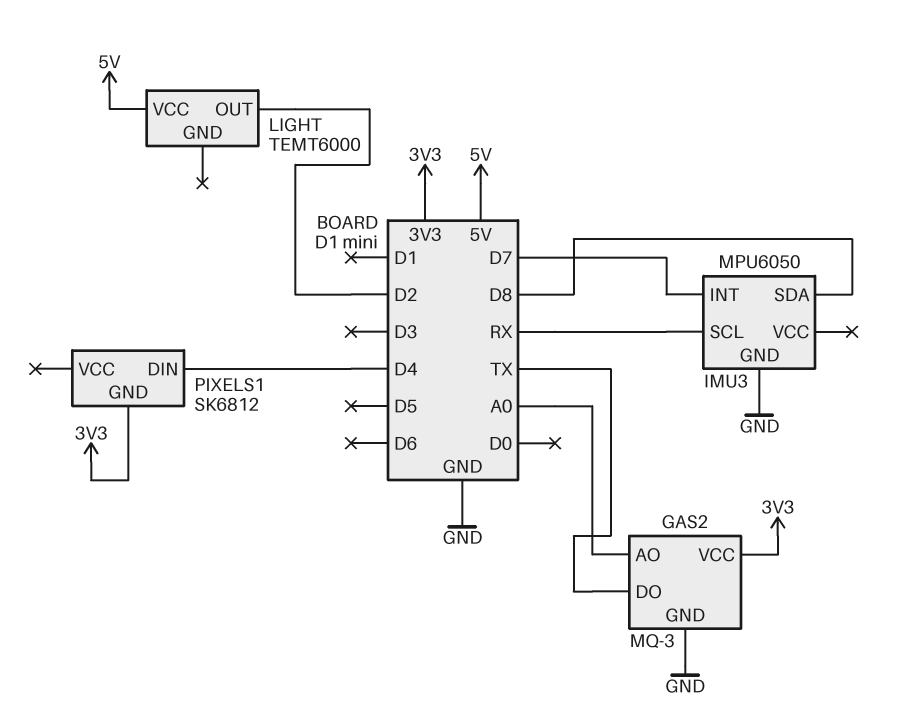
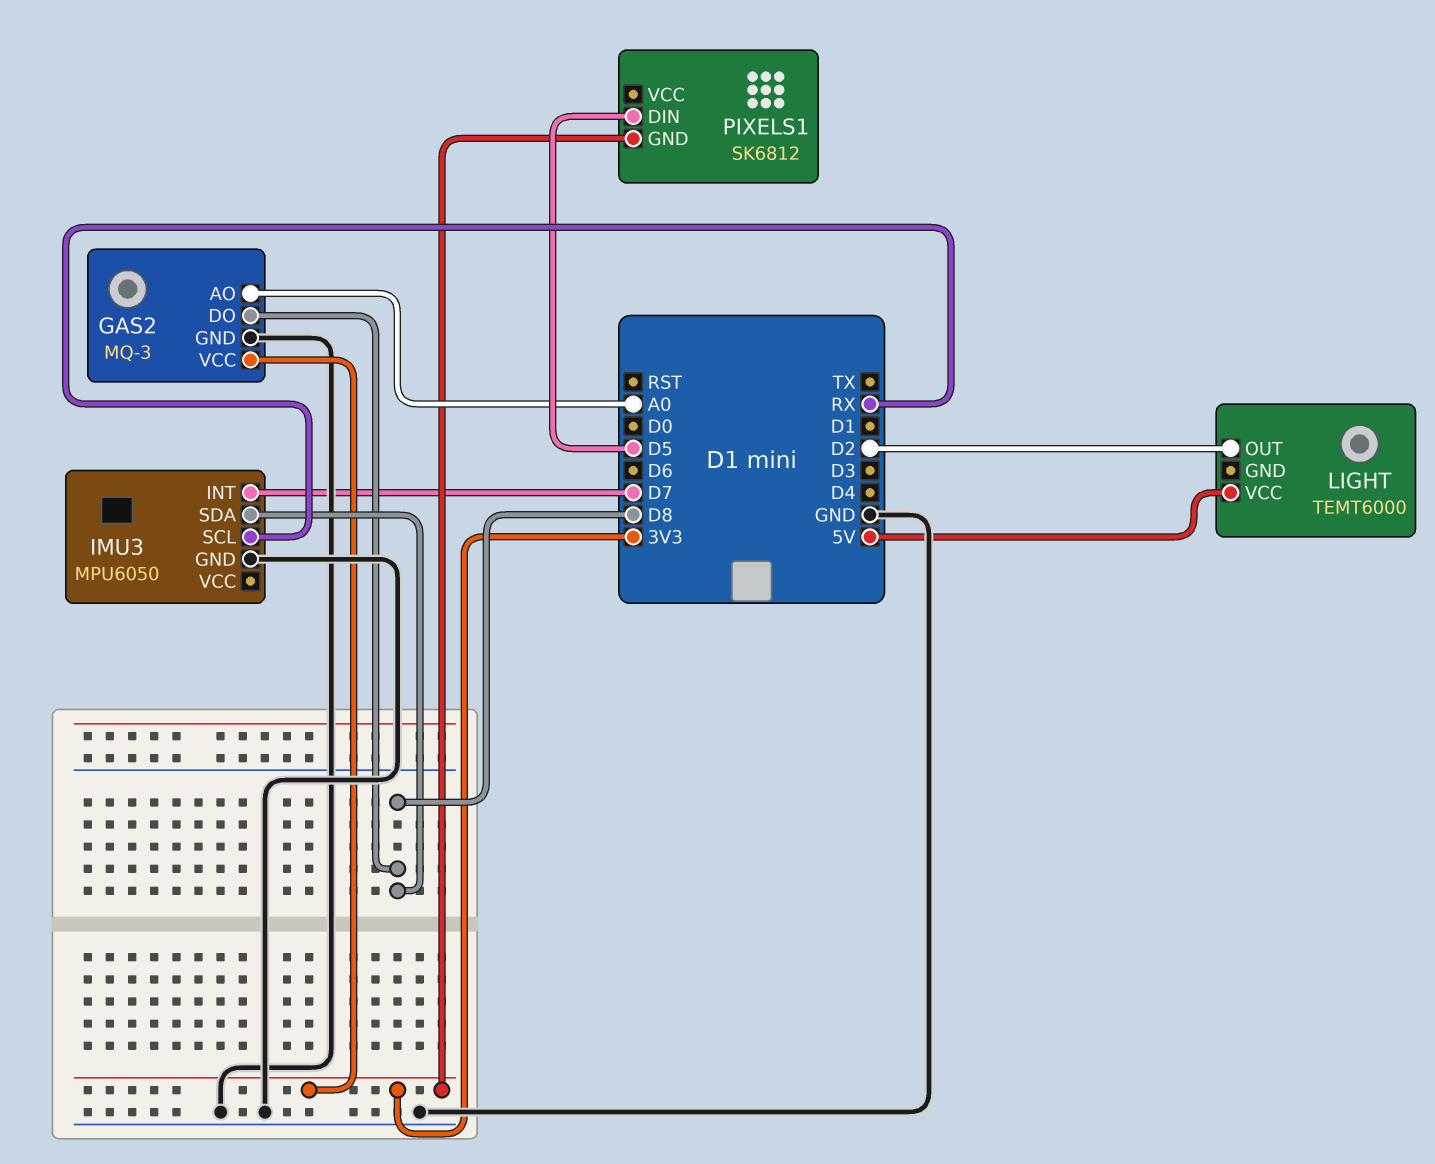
GAS2 pin DO: TX -> D8
PIXELS1 pin DIN: D4 -> D5

